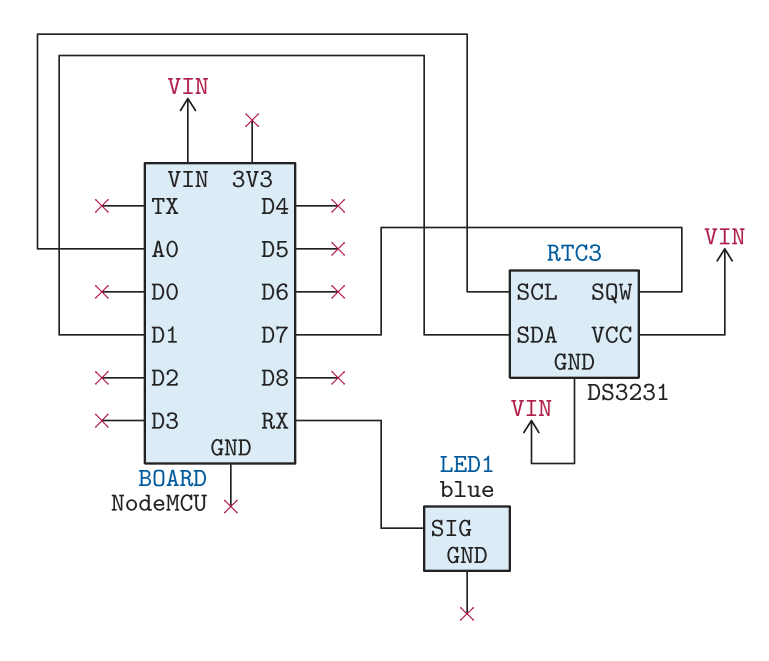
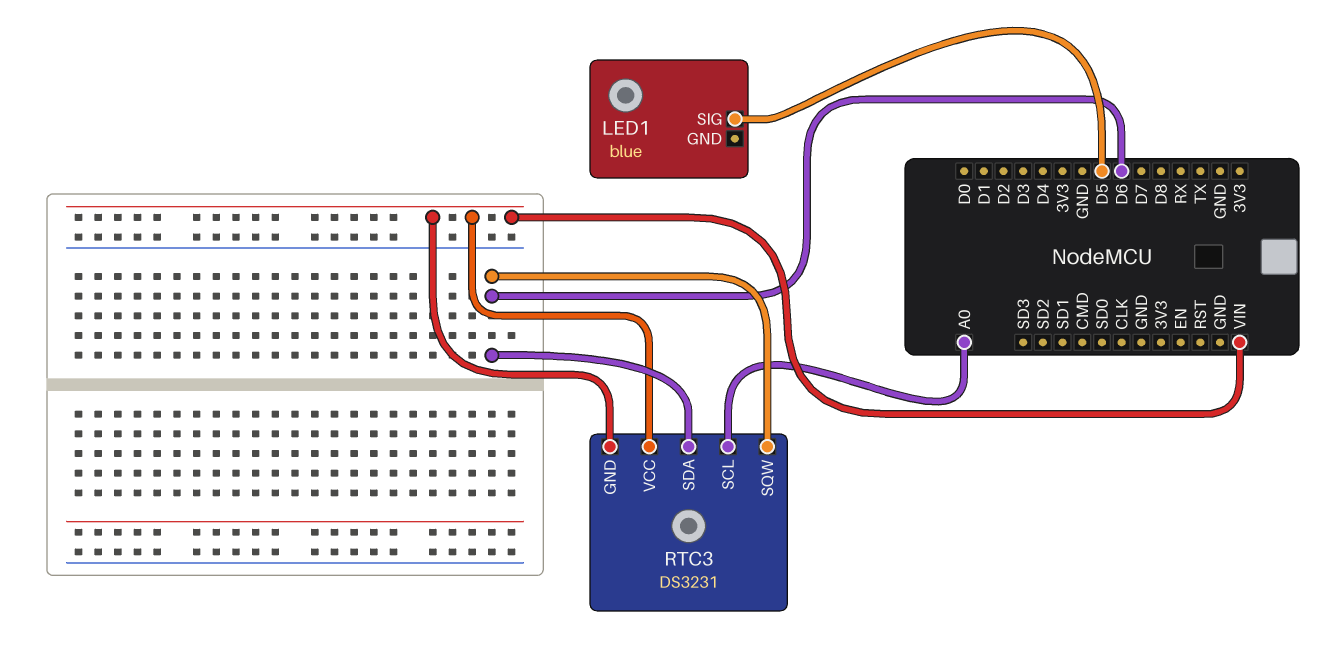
LED1 pin SIG: RX -> D5
RTC3 pin SDA: D1 -> D6
RTC3 pin SQW: D7 -> D6

